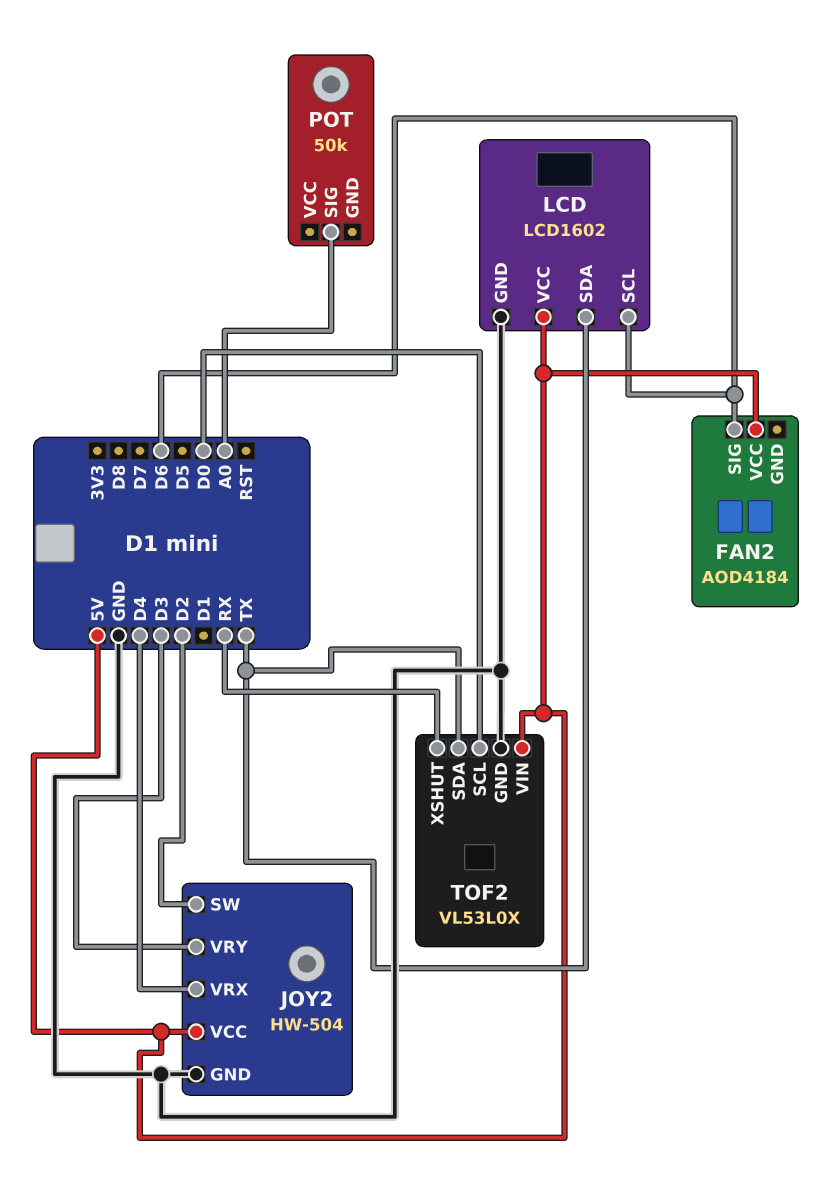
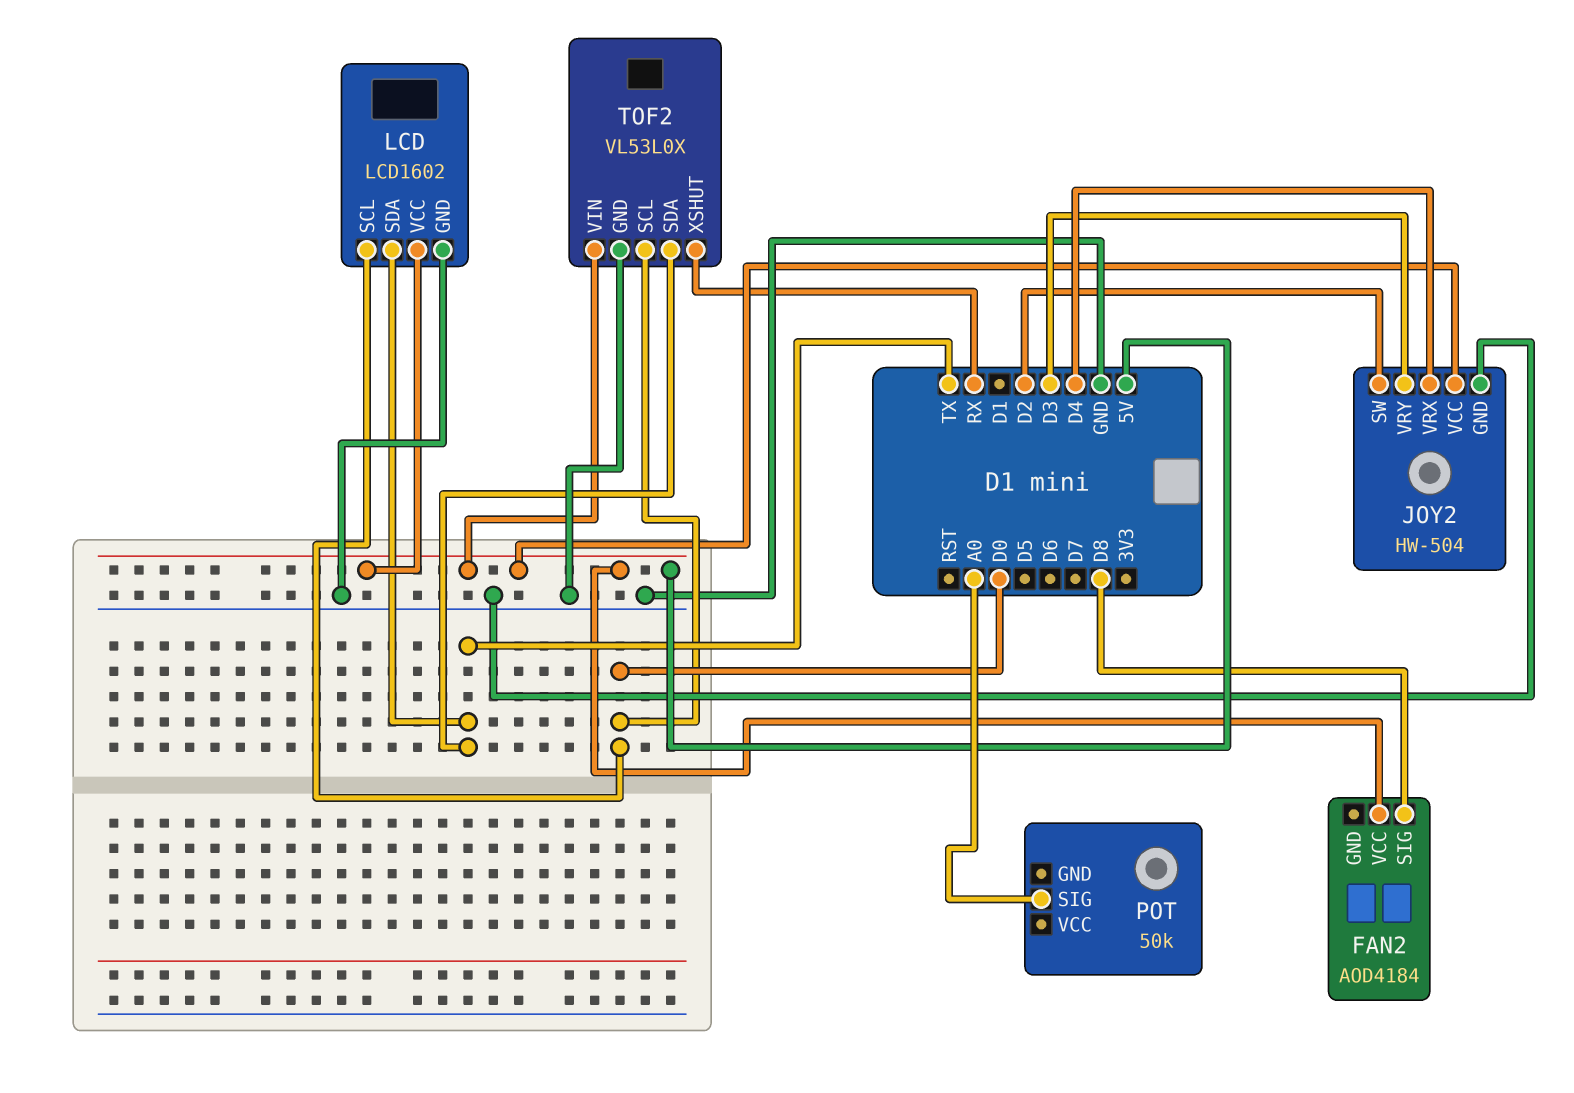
FAN2 pin SIG: D6 -> D8
LCD pin SCL: D6 -> D0

